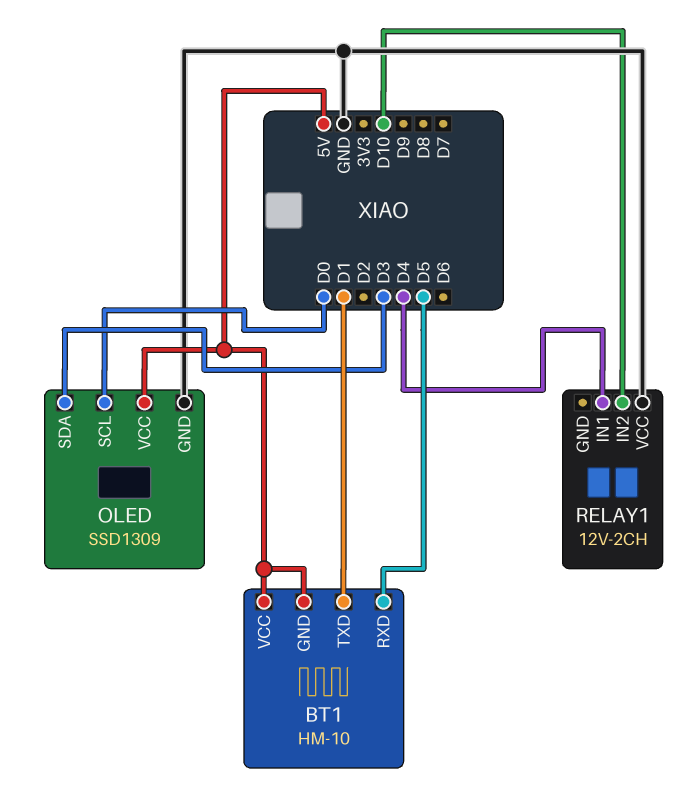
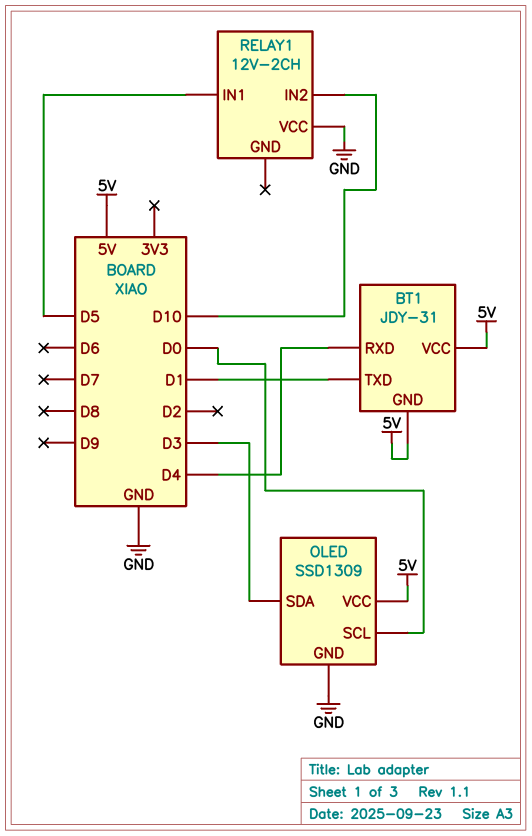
BT1: HM-10 -> JDY-31
BT1 pin RXD: D5 -> D4
RELAY1 pin IN1: D4 -> D5

